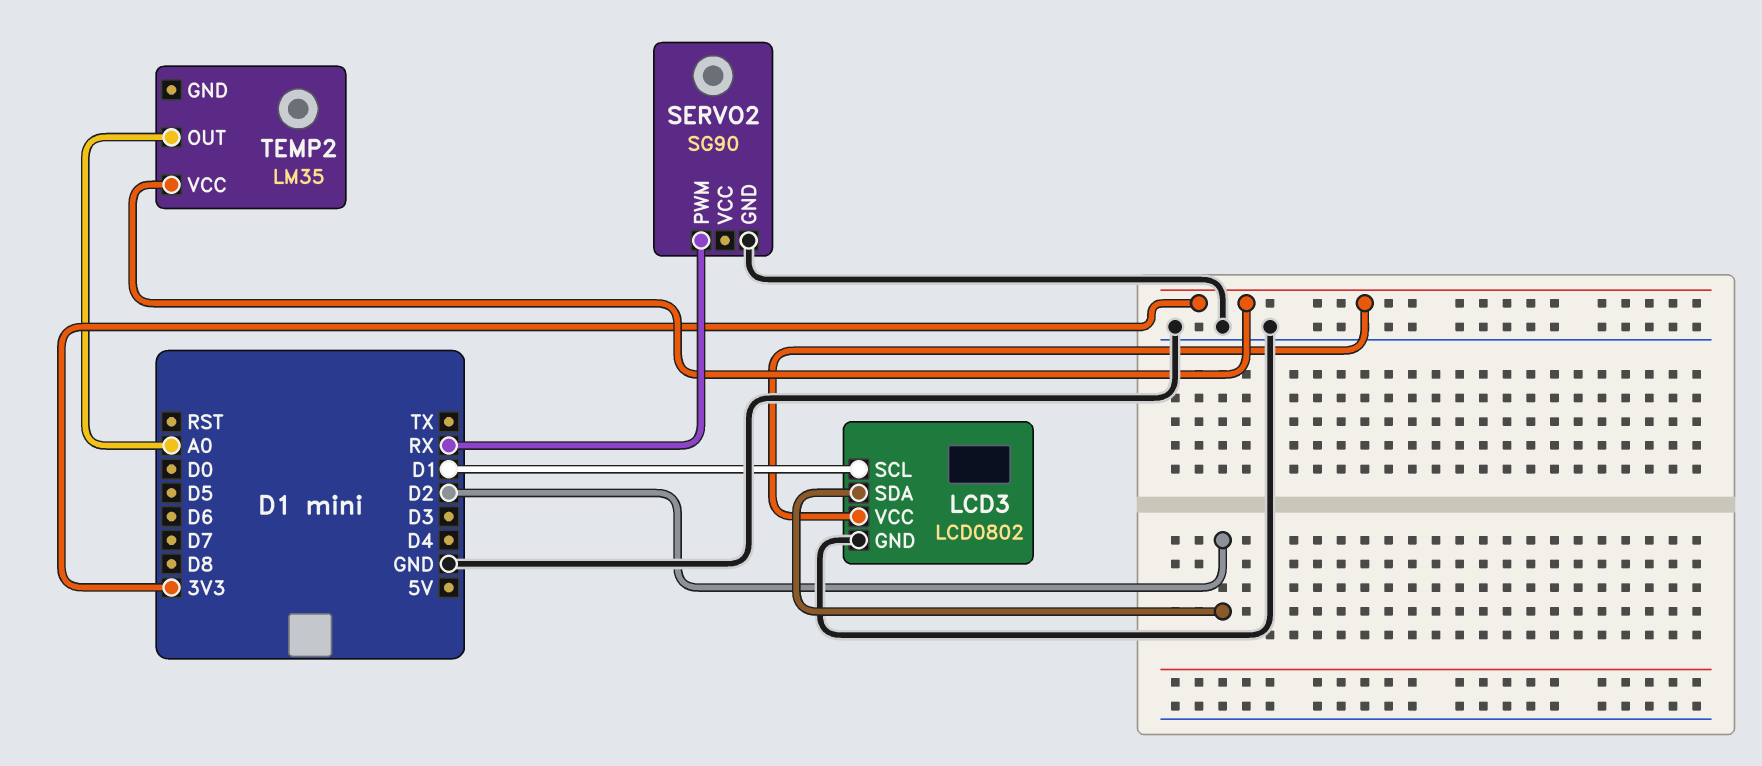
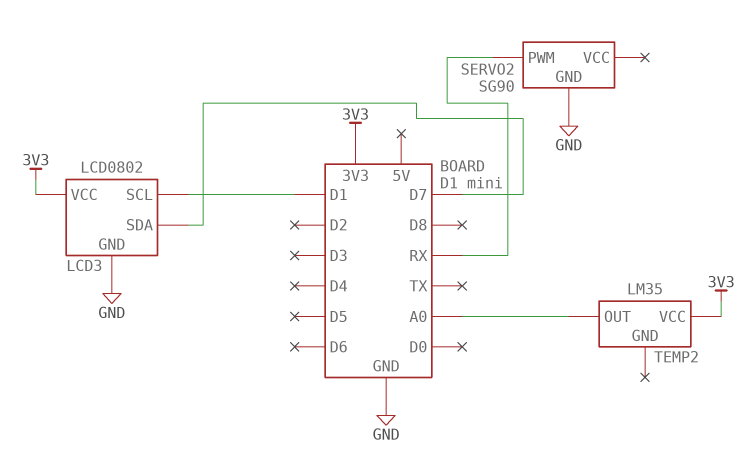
LCD3 pin SDA: D2 -> D7

